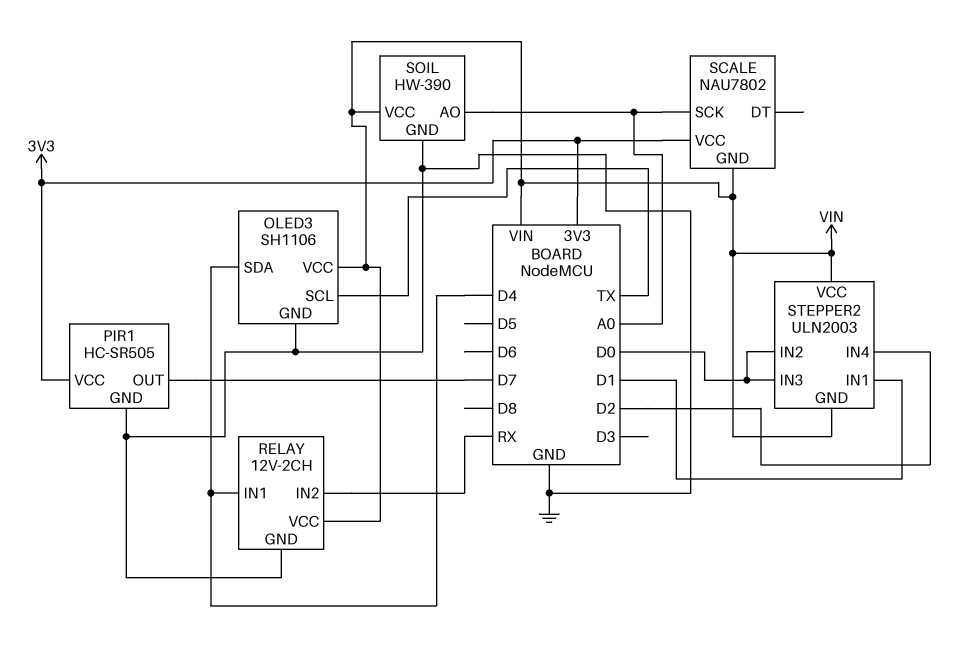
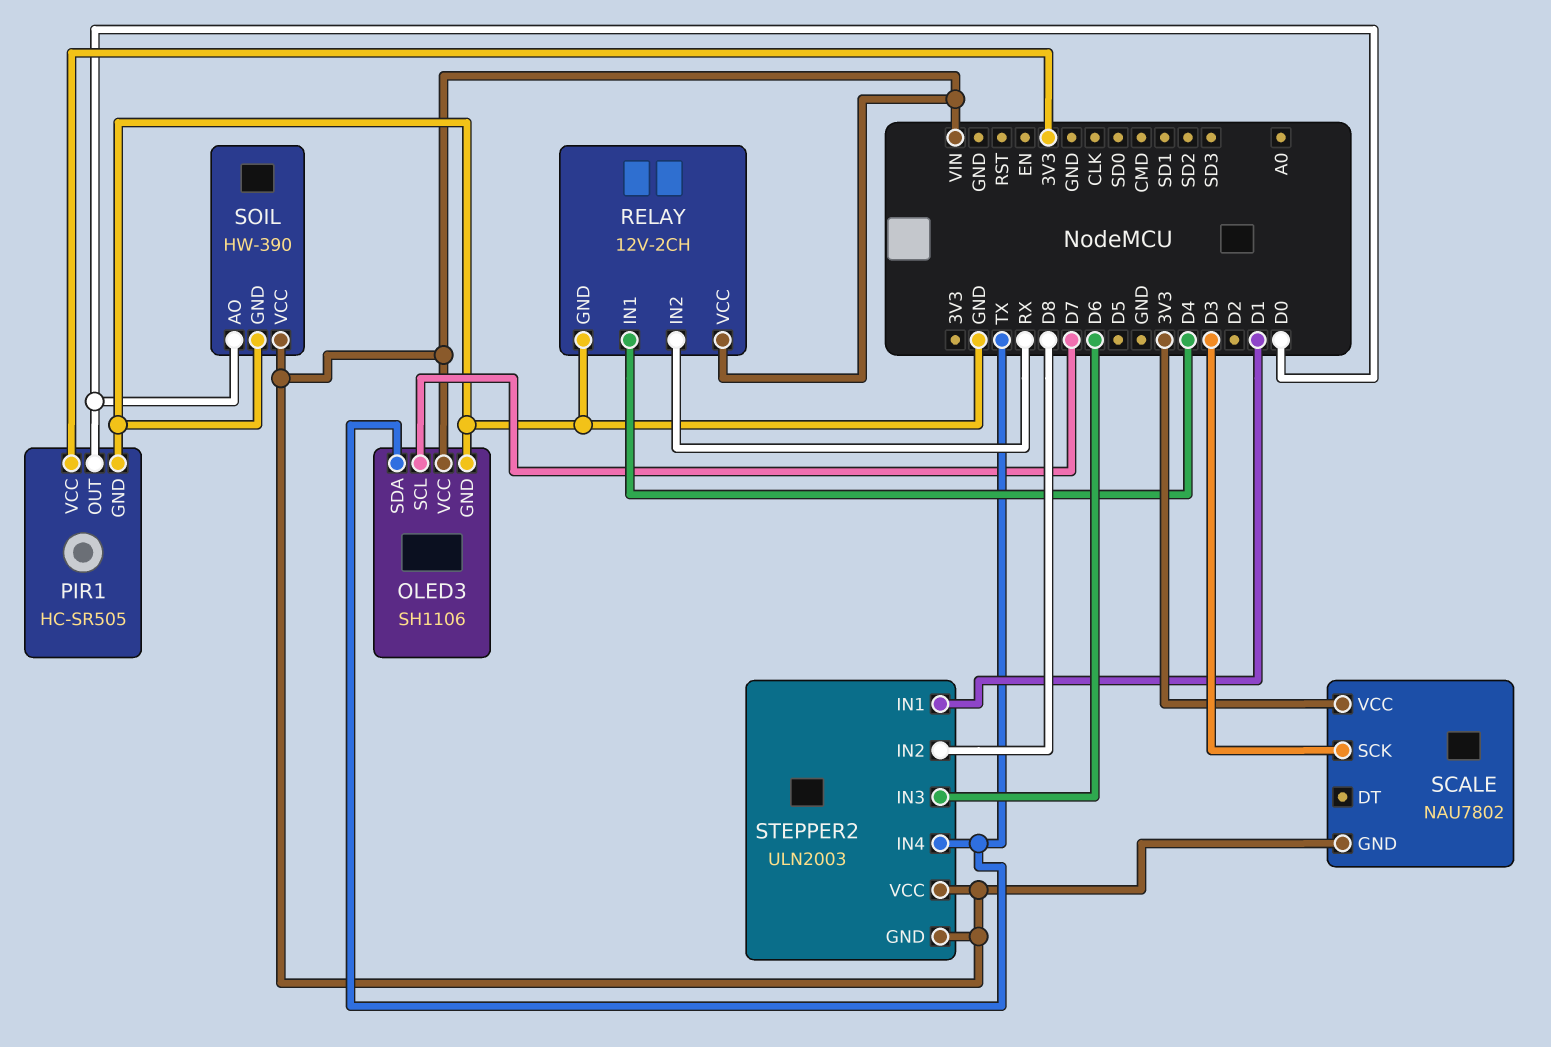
OLED3 pin SCL: TX -> D7
OLED3 pin SDA: D4 -> TX
PIR1 pin OUT: D7 -> D0
SCALE pin SCK: A0 -> D3
SOIL pin AO: A0 -> D0
STEPPER2 pin IN2: D0 -> D8
STEPPER2 pin IN3: D0 -> D6
STEPPER2 pin IN4: D2 -> TX

